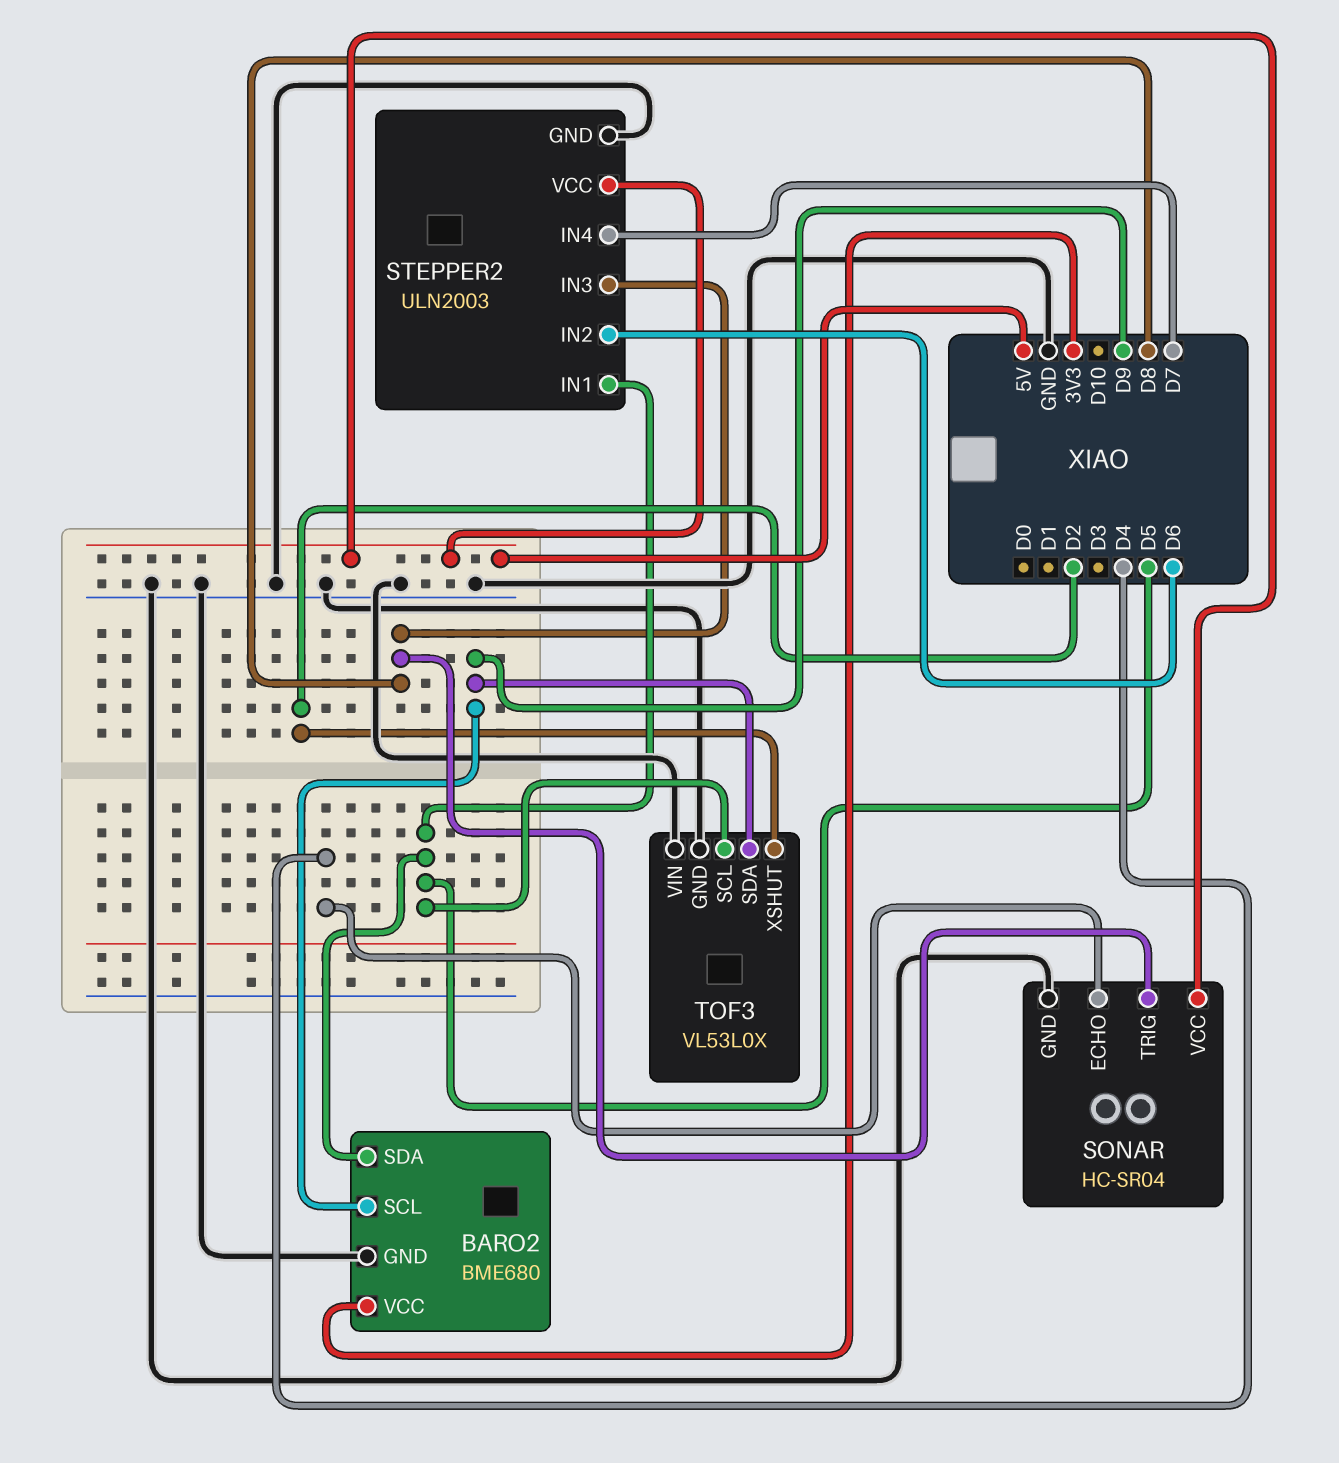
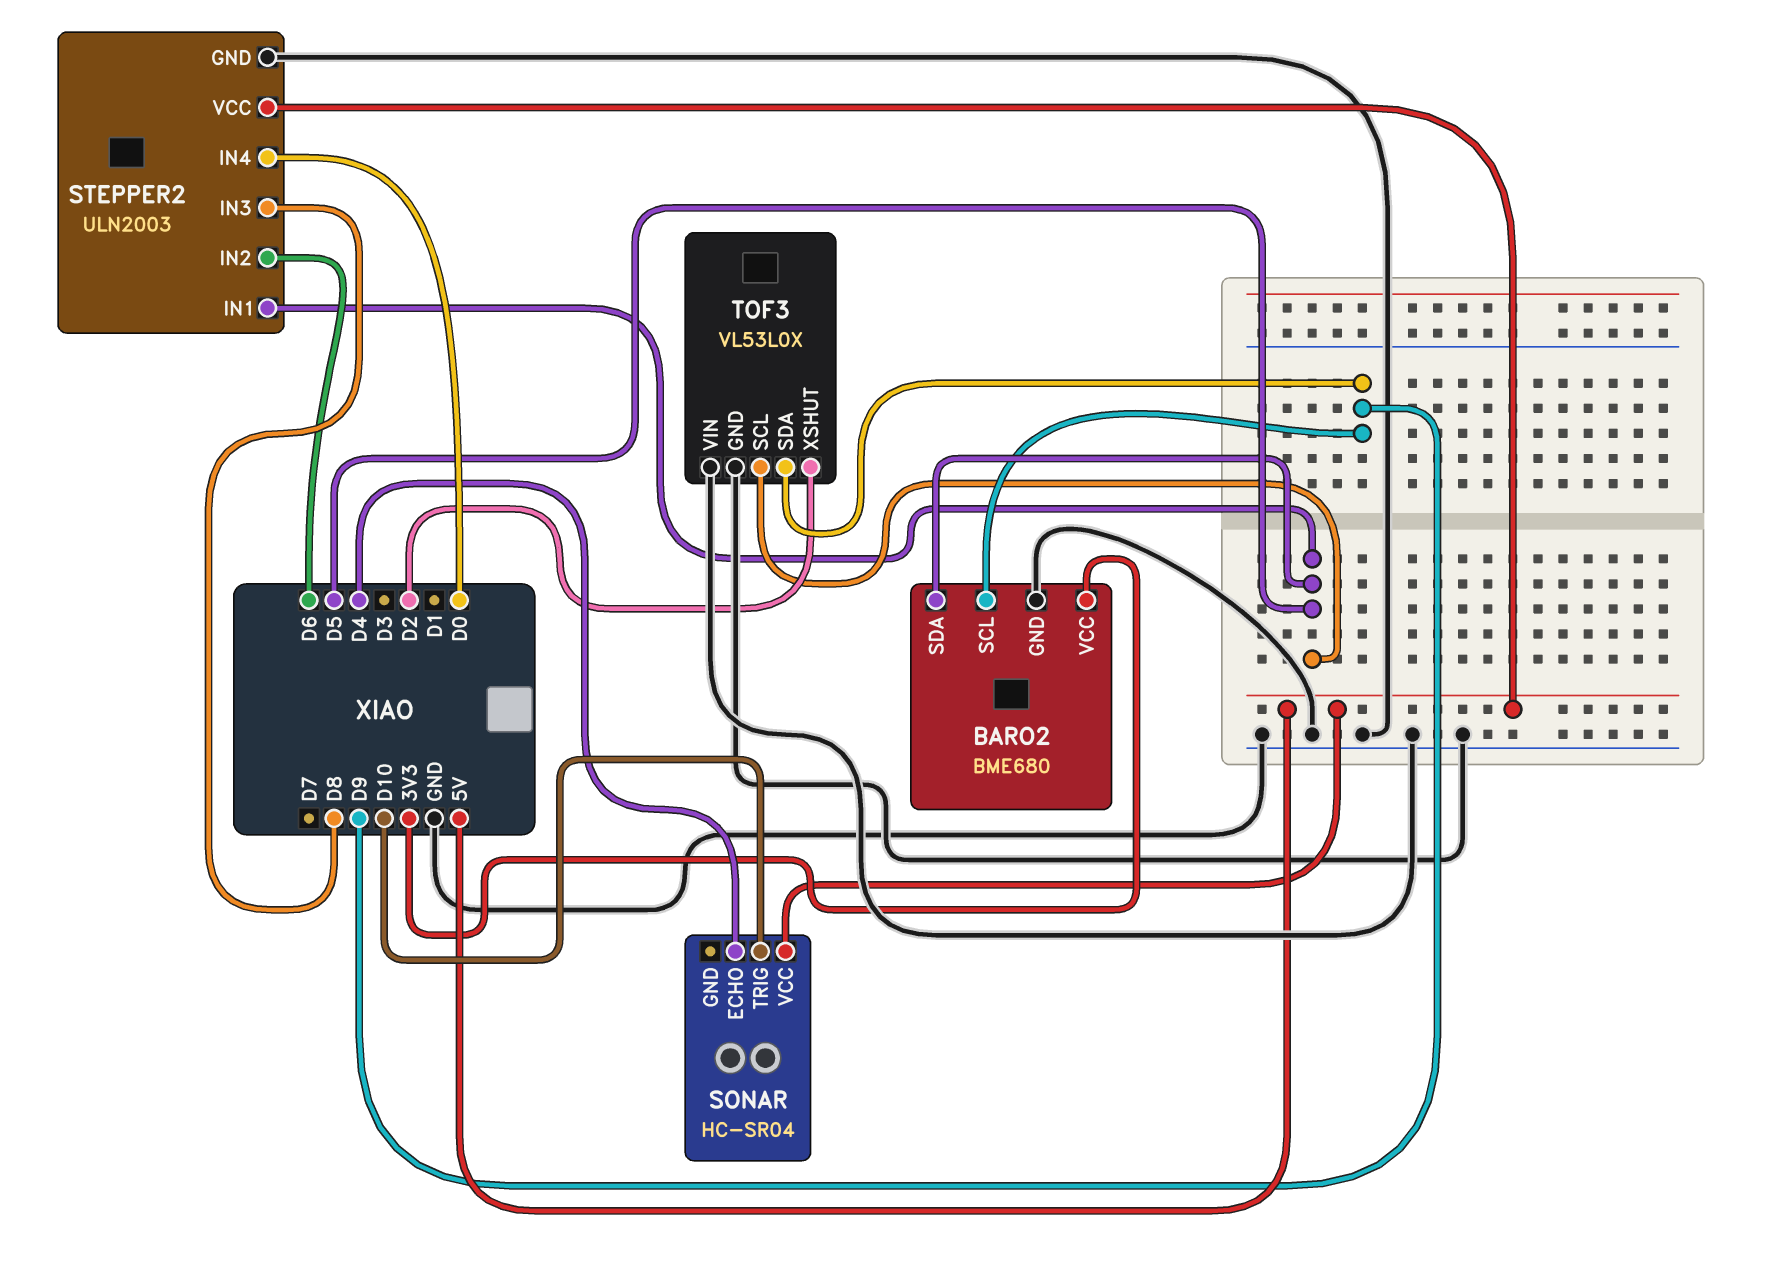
SONAR pin GND: GND -> none
SONAR pin TRIG: D8 -> D10
STEPPER2 pin IN4: D7 -> D0

